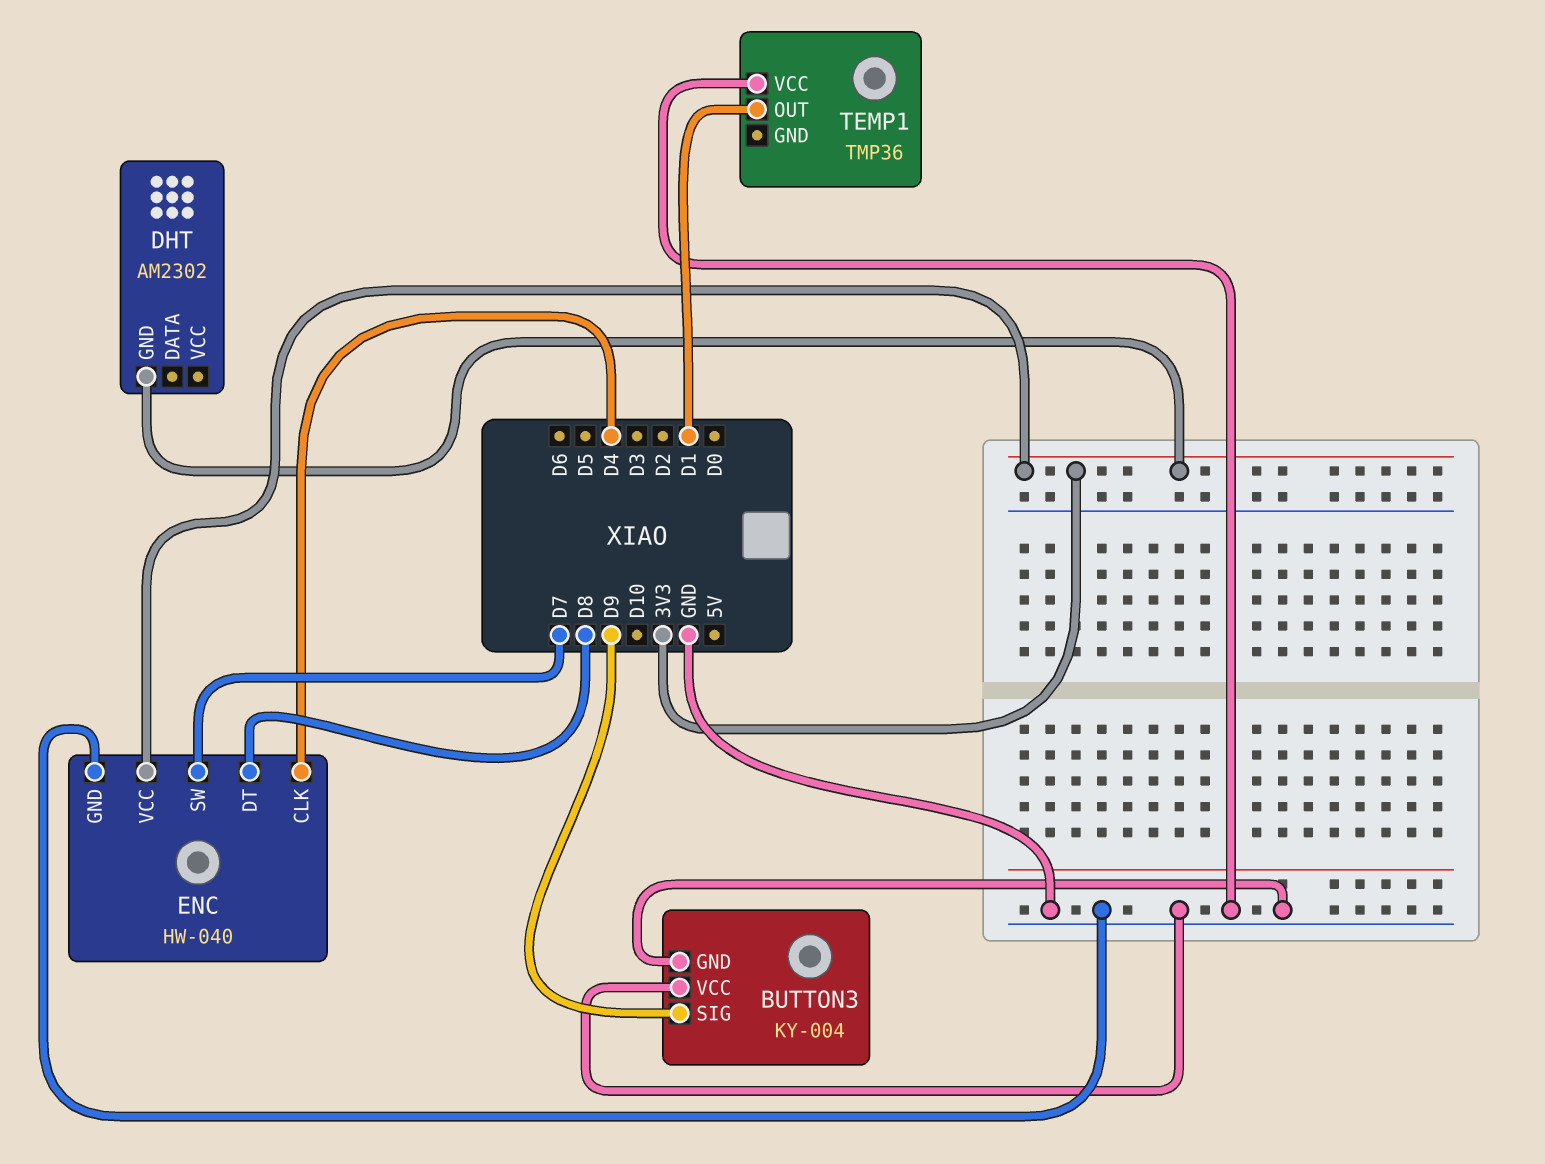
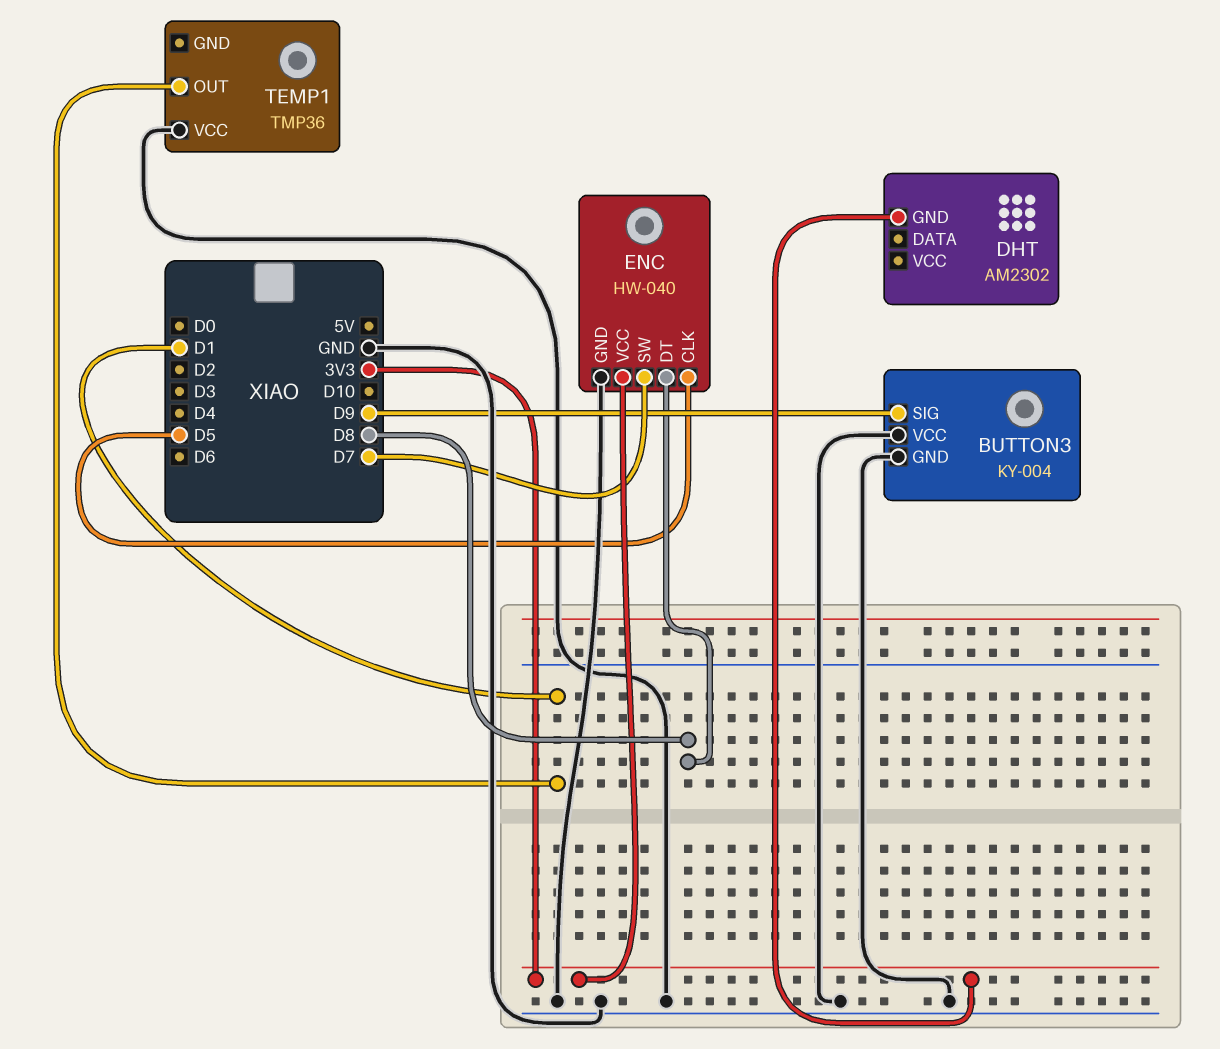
ENC pin CLK: D4 -> D5

